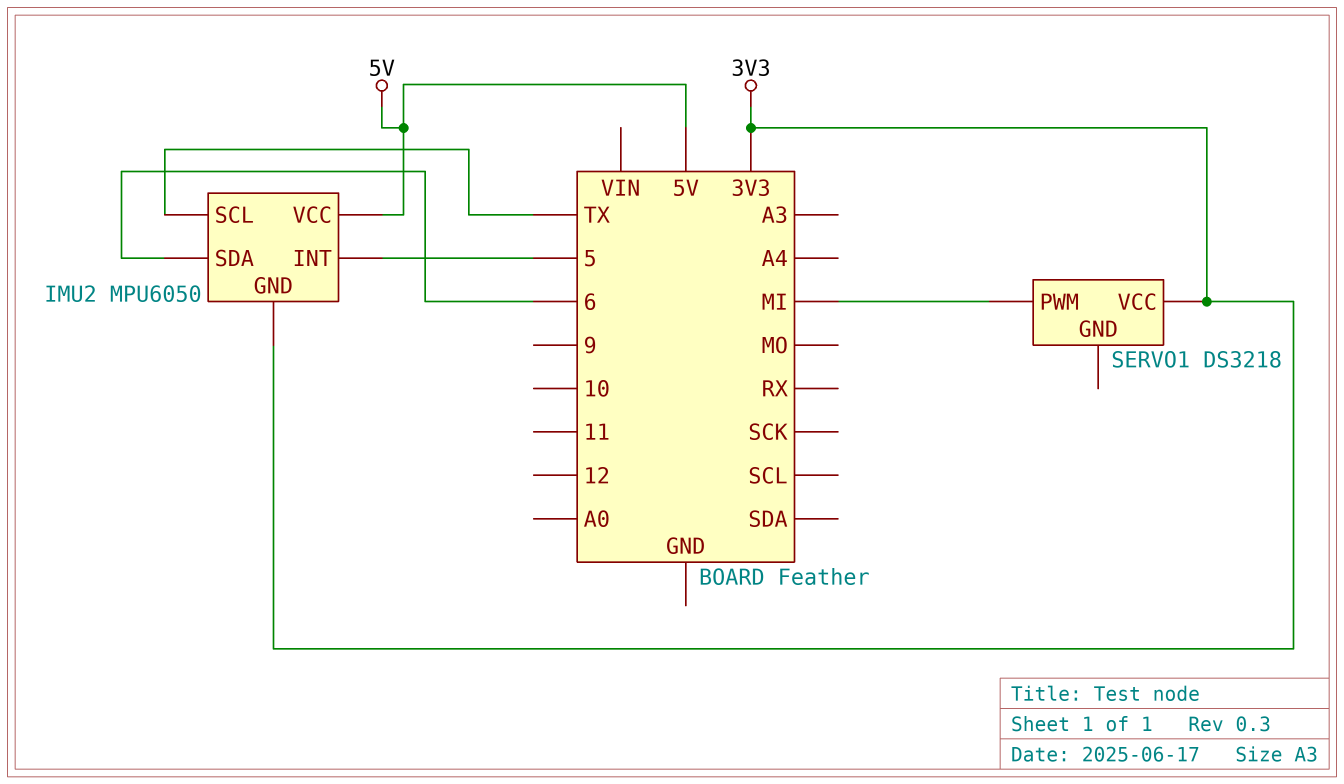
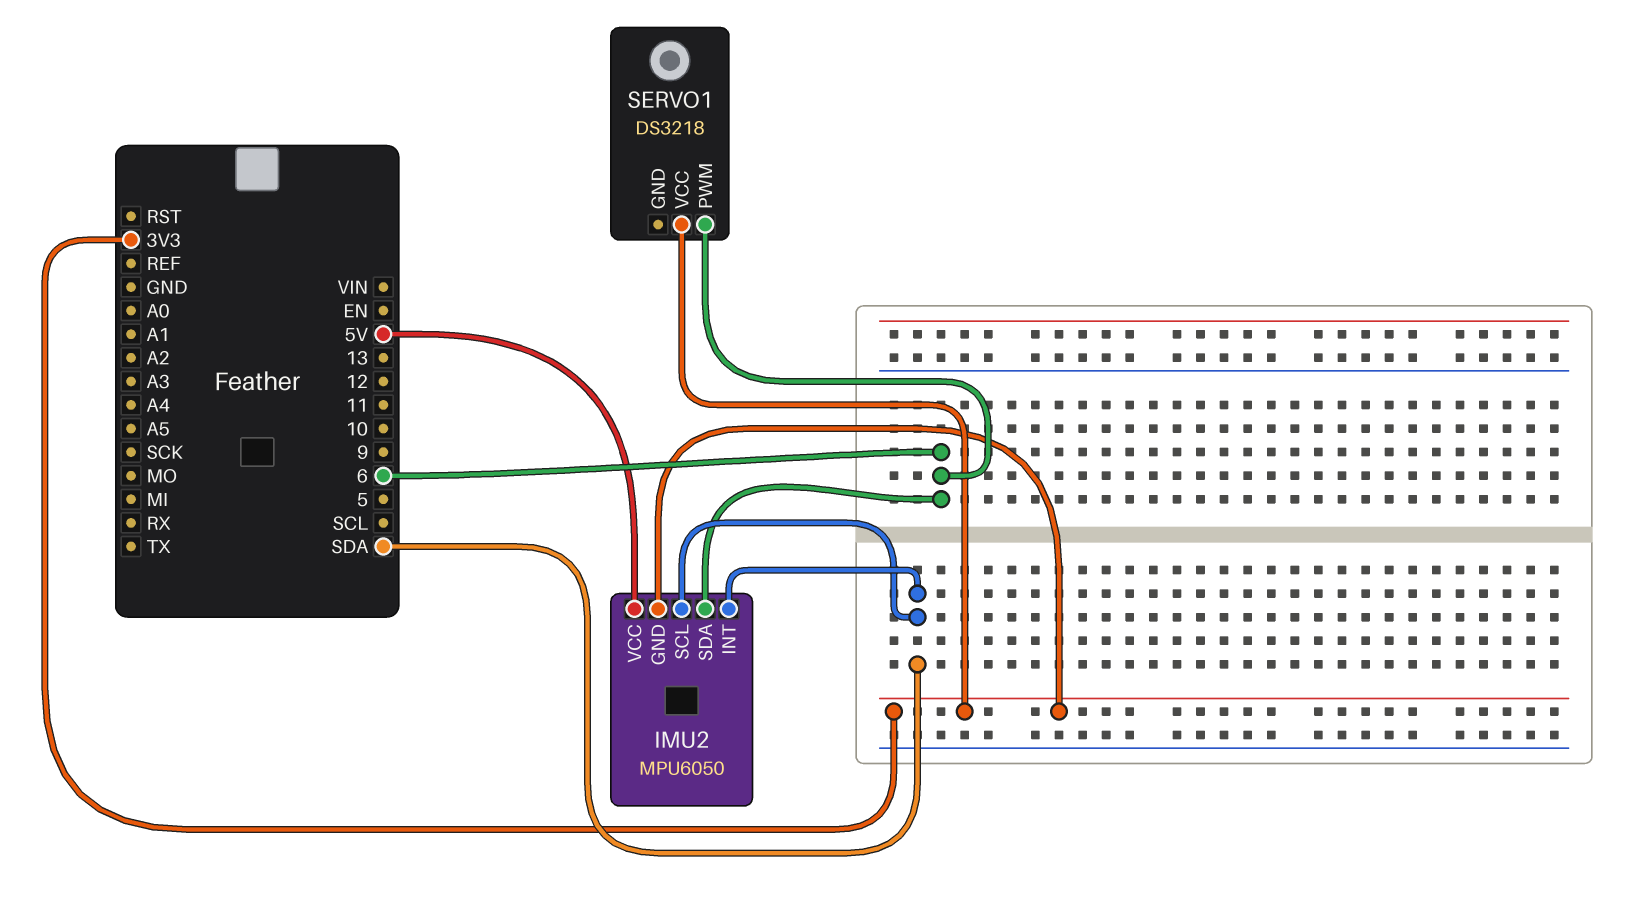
IMU2 pin INT: 5 -> SDA
IMU2 pin SCL: TX -> SDA
SERVO1 pin PWM: MI -> 6

